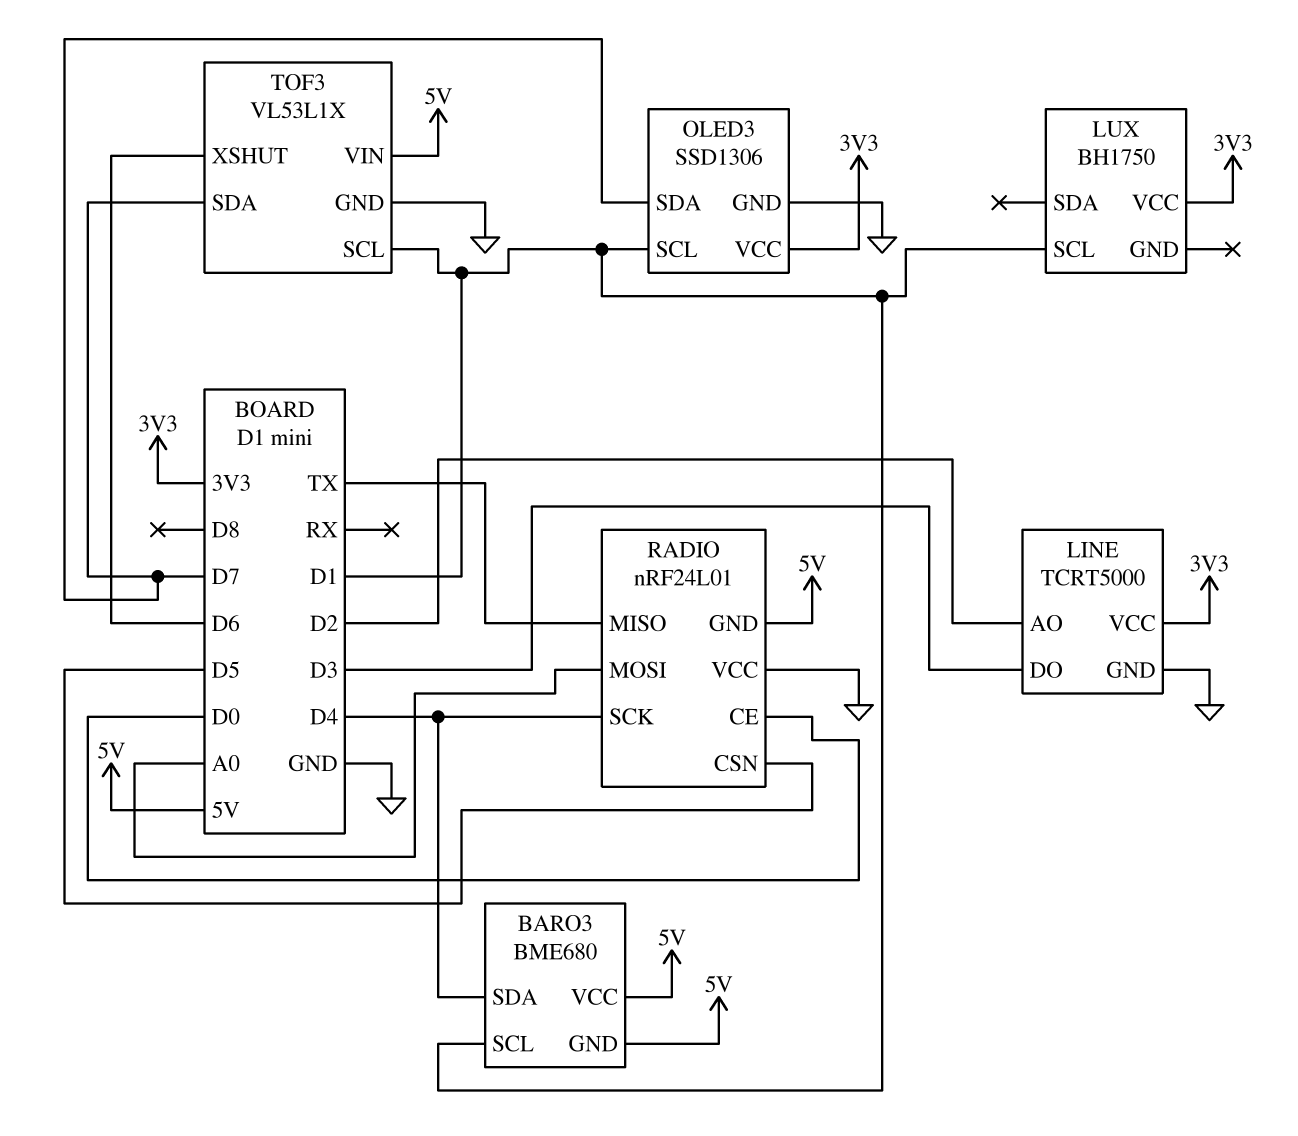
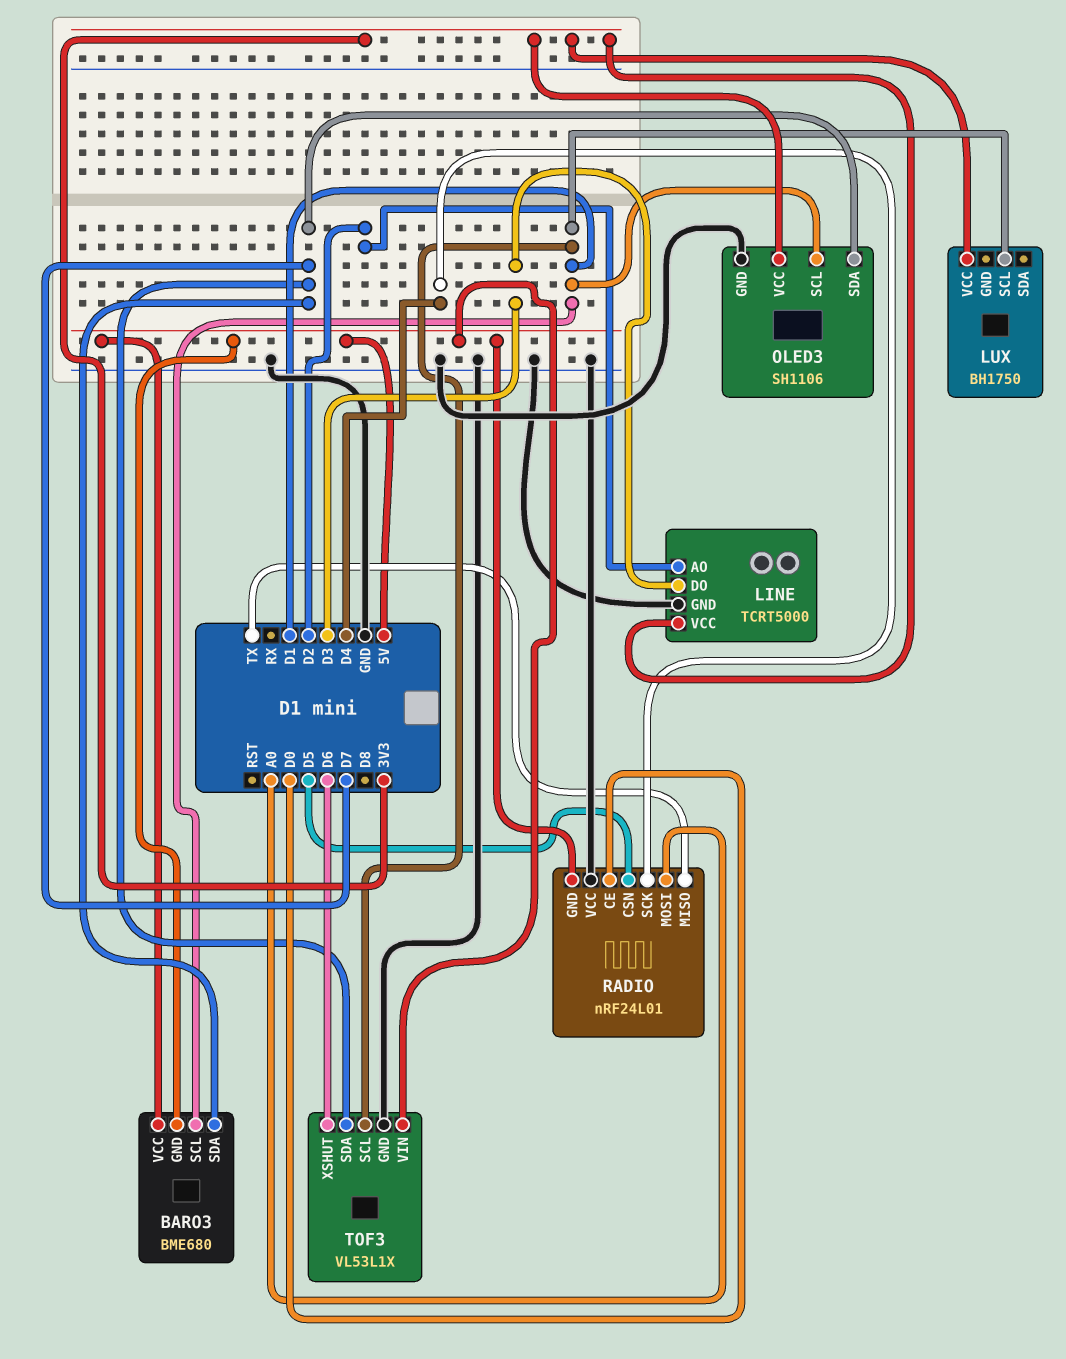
BARO3 pin SDA: D4 -> D7
OLED3: SSD1306 -> SH1106

